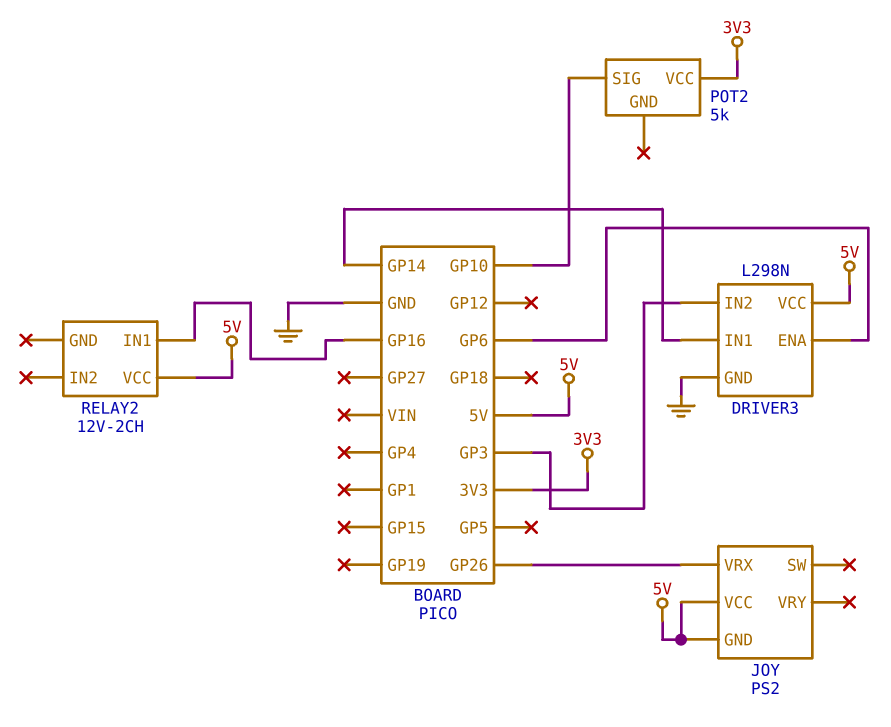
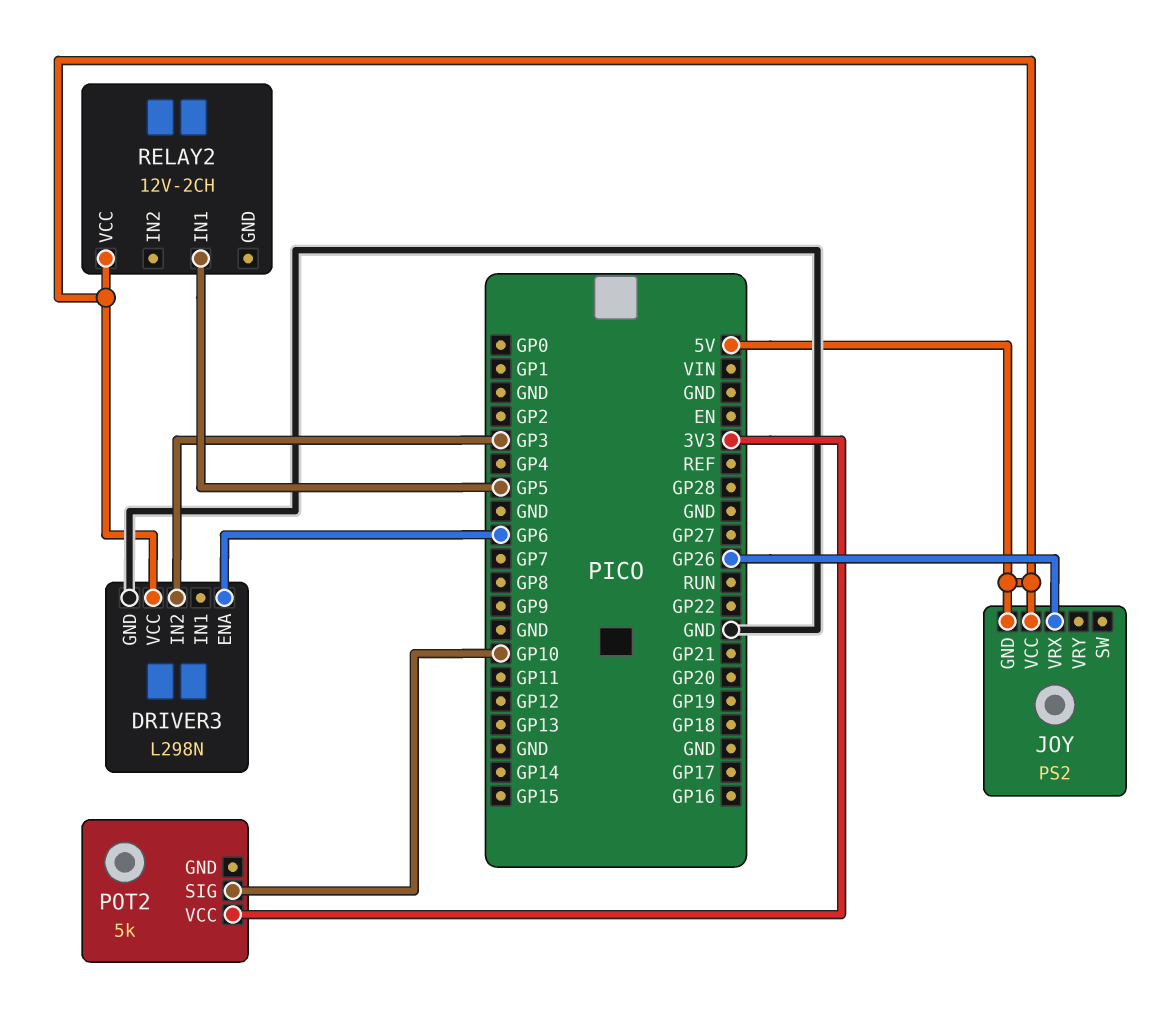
DRIVER3 pin IN1: GP14 -> none
RELAY2 pin IN1: GP16 -> GP5

